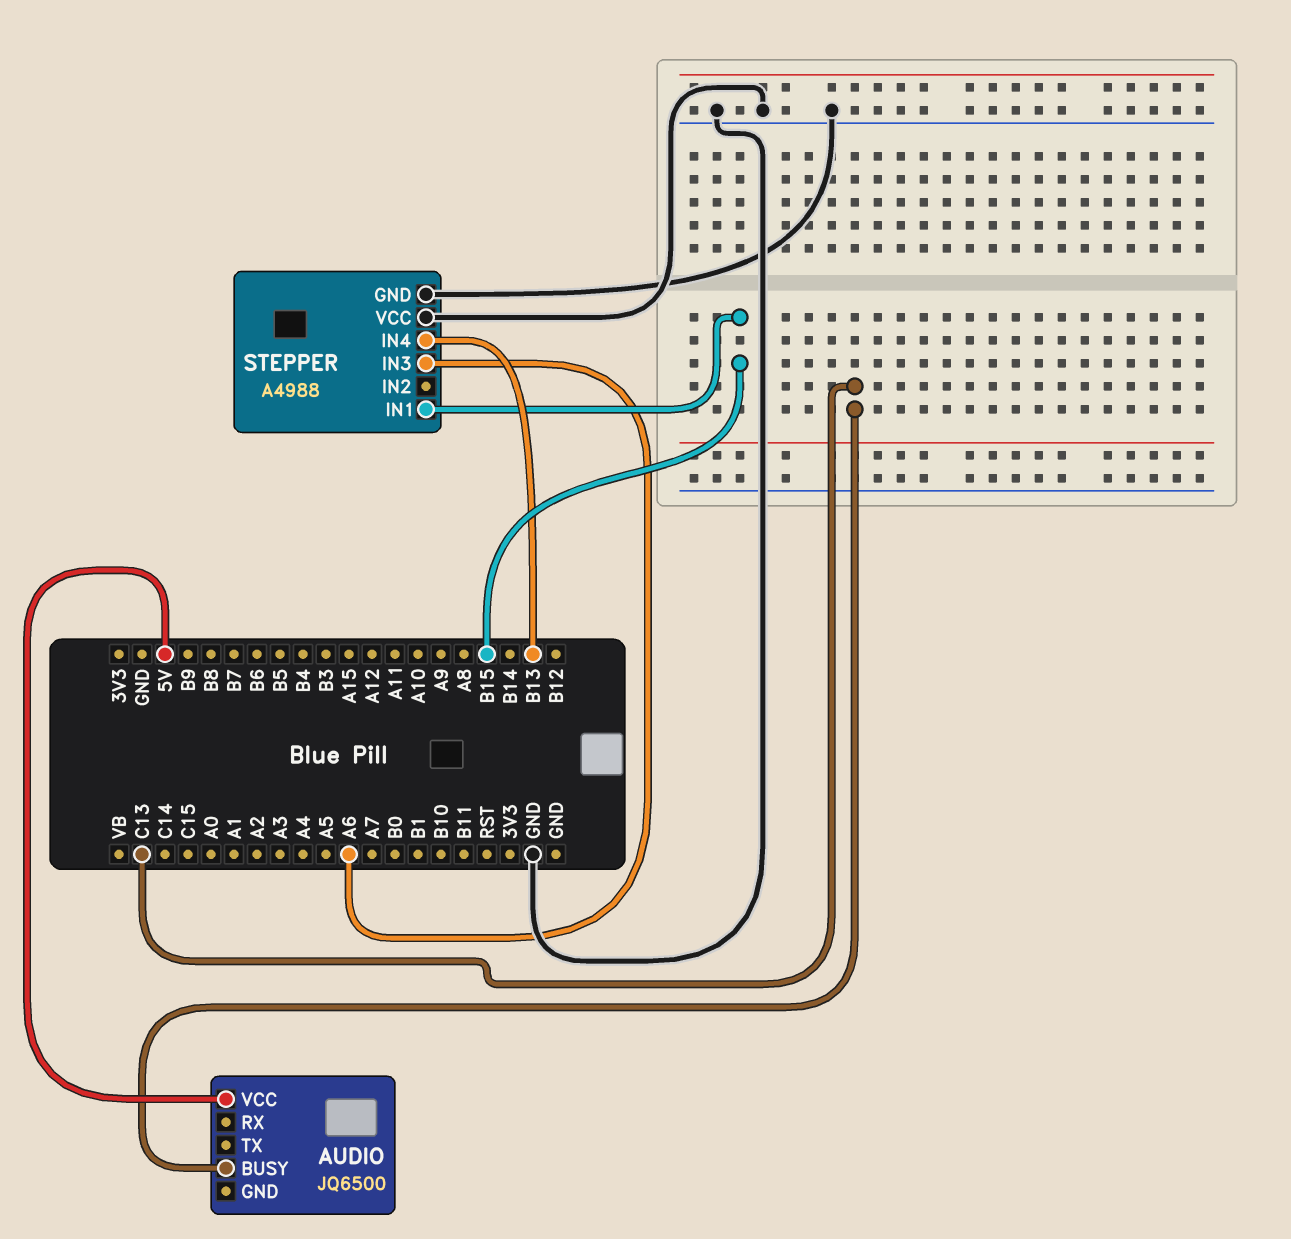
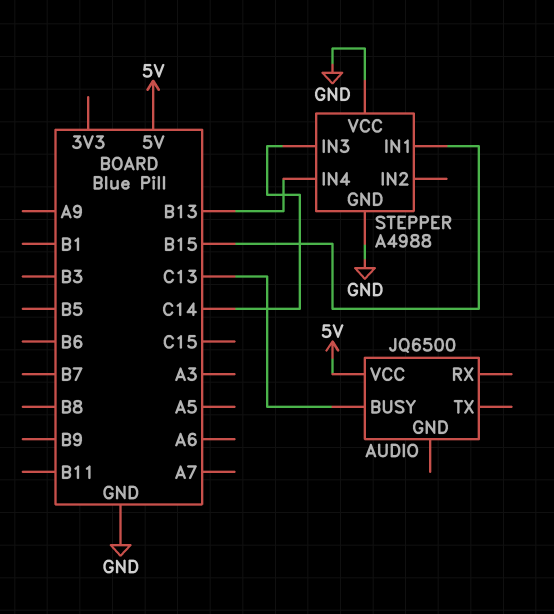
STEPPER pin IN3: A6 -> C14

